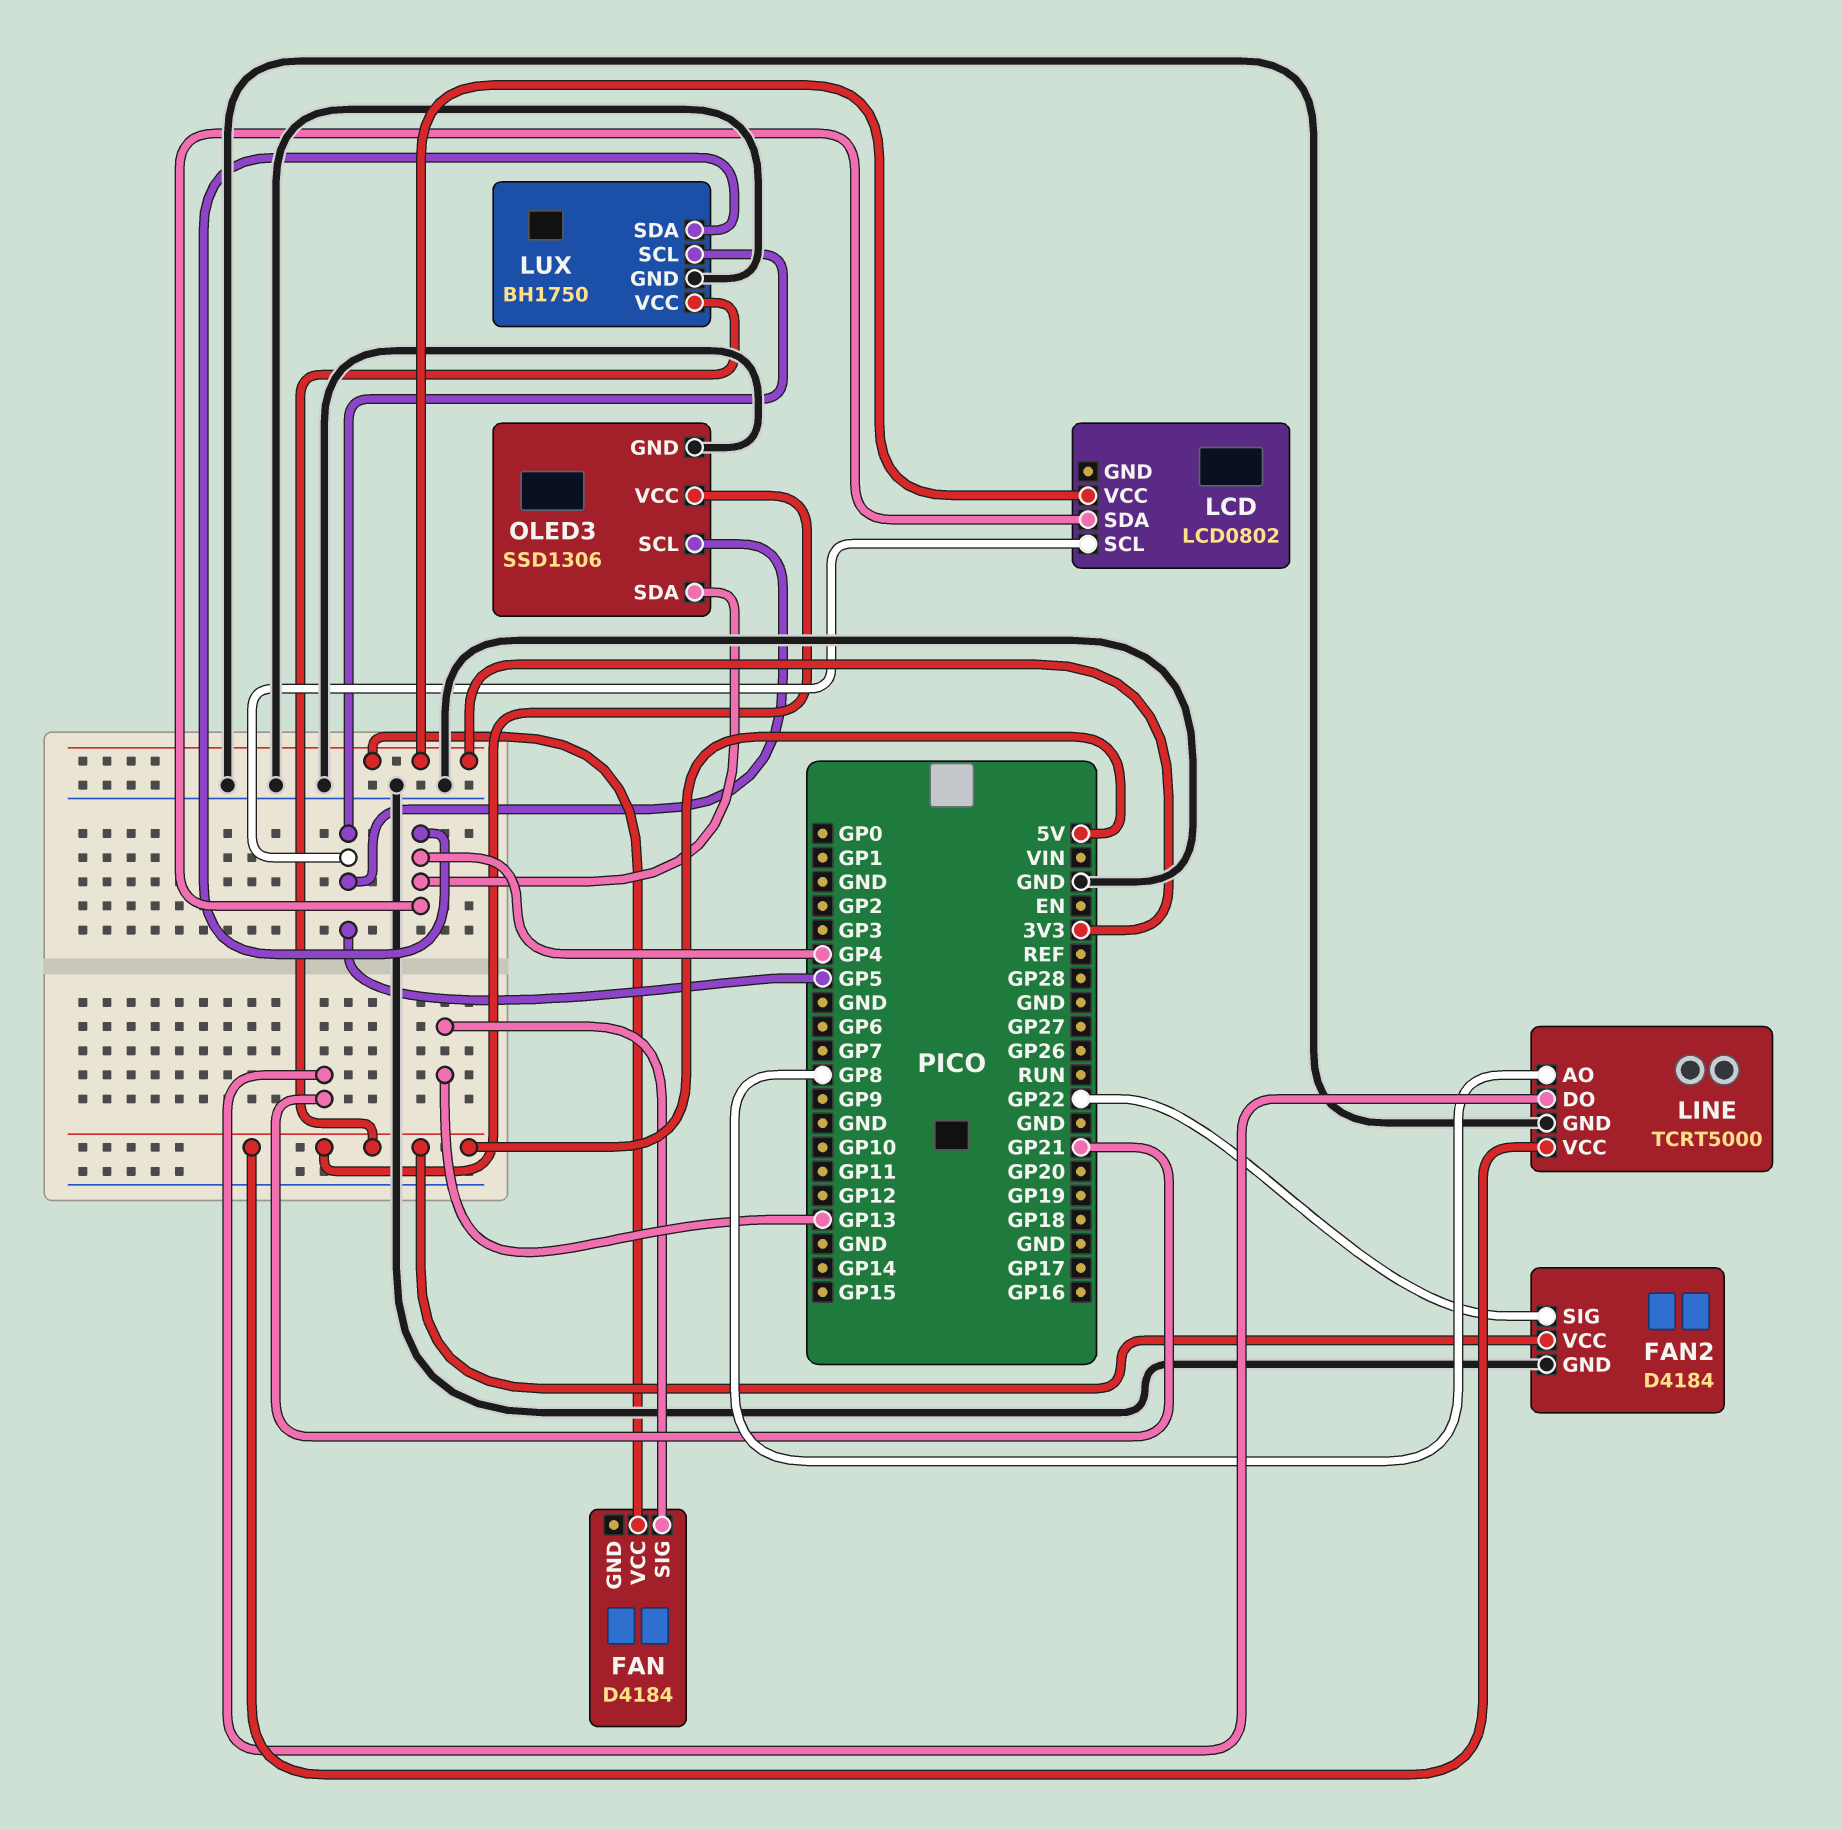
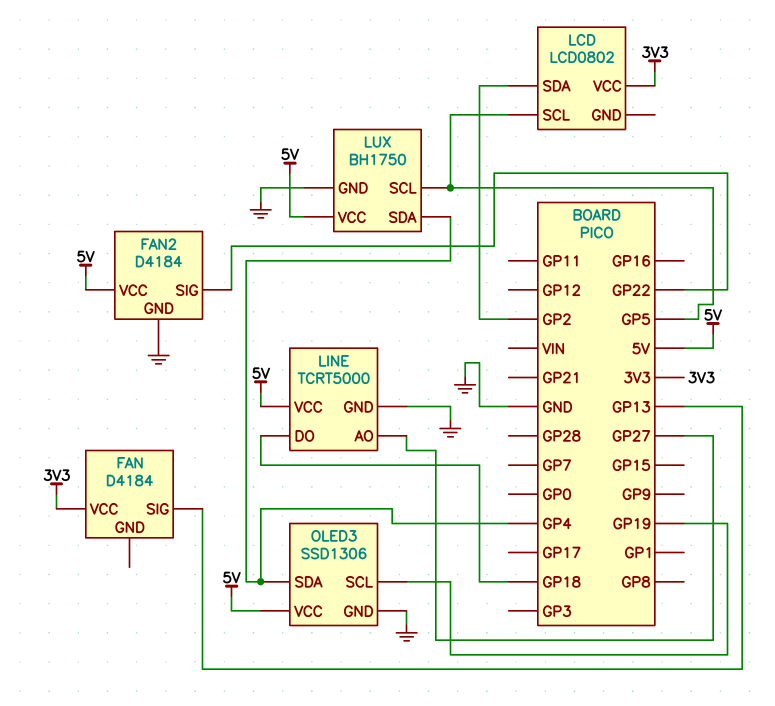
LCD pin SDA: GP4 -> GP2
LINE pin AO: GP8 -> GP27
LINE pin DO: GP21 -> GP18
OLED3 pin SCL: GP5 -> GP19

